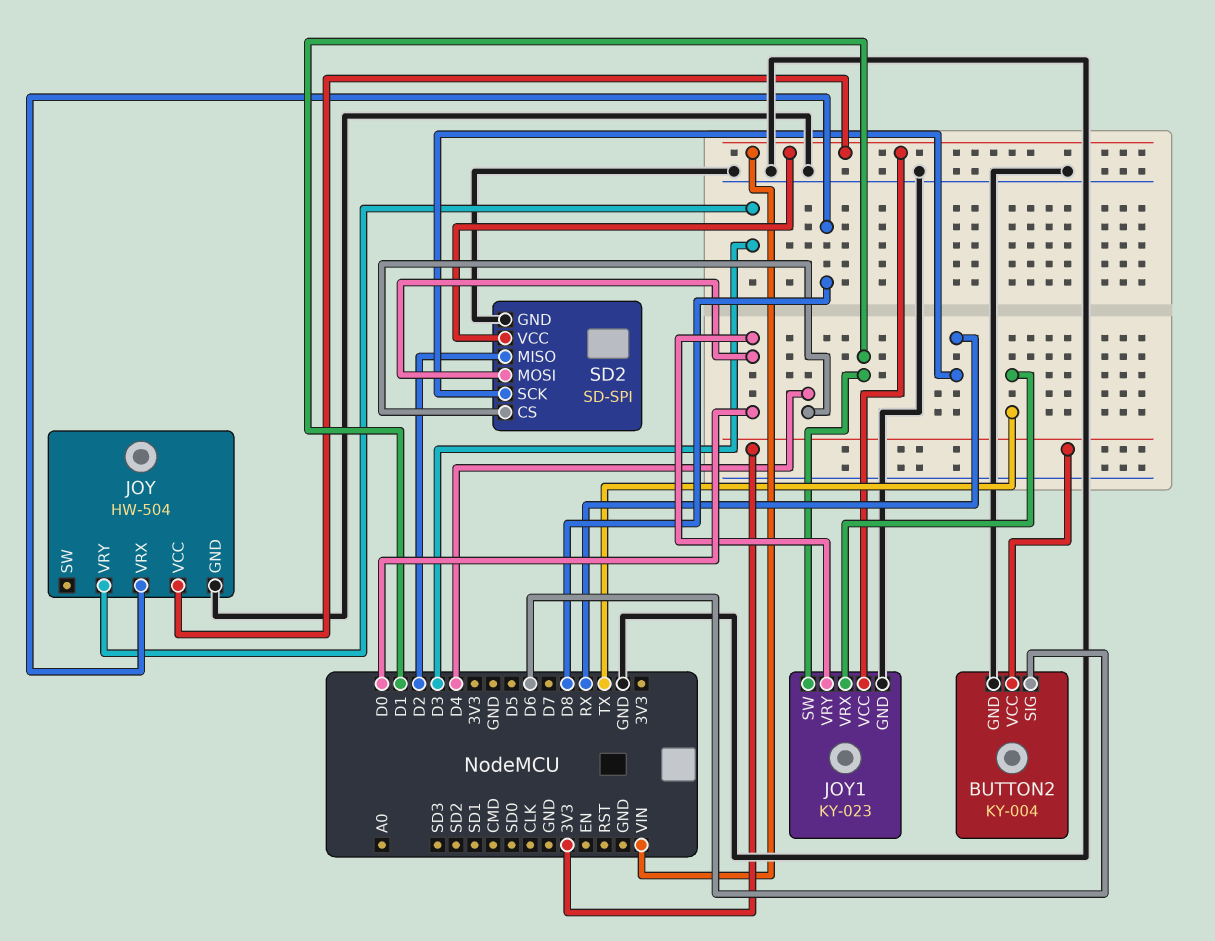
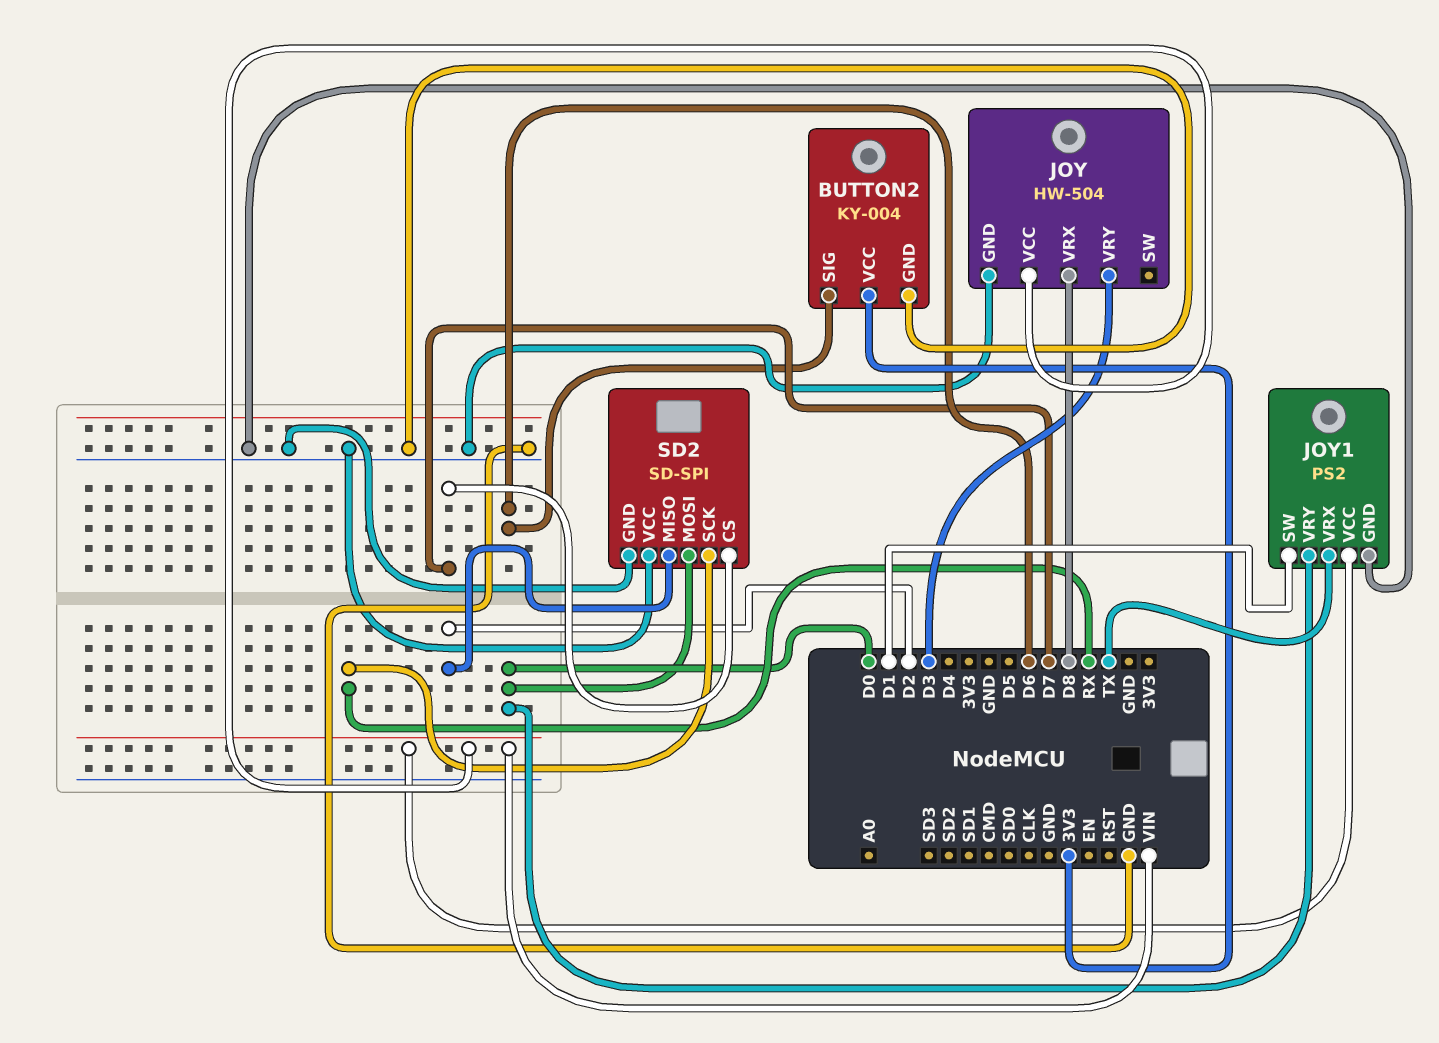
JOY1: KY-023 -> PS2
SD2 pin CS: D4 -> D7
SD2 pin VCC: VIN -> GND

